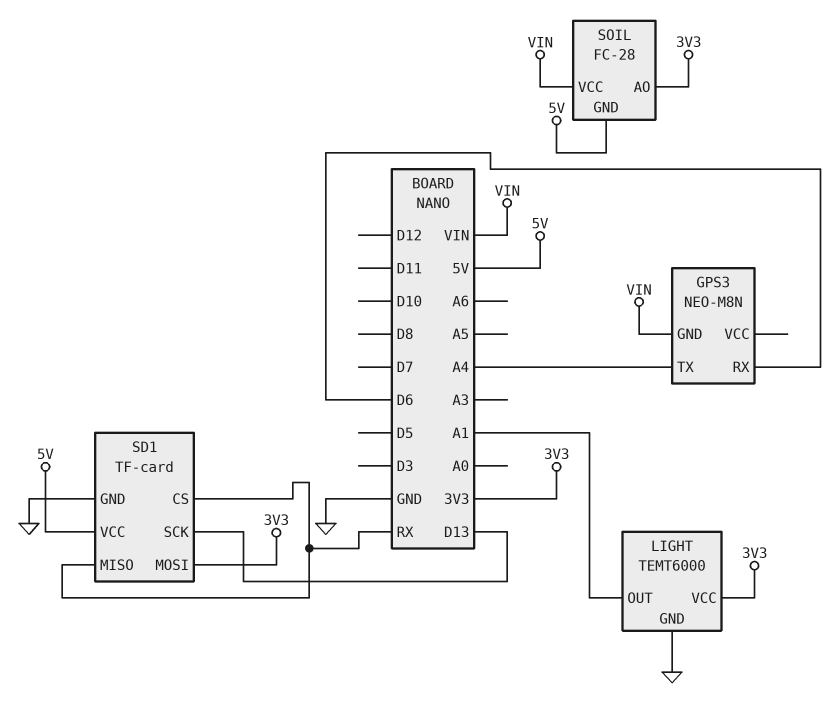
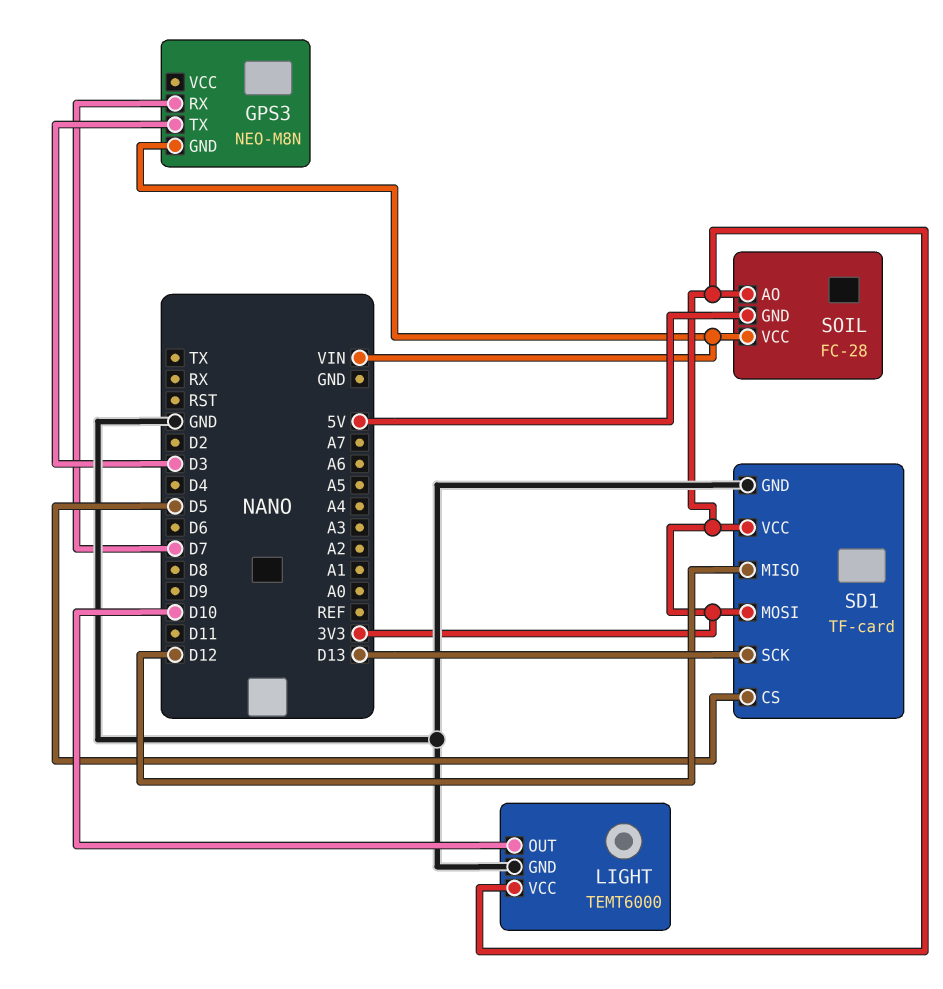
GPS3 pin RX: D6 -> D7
GPS3 pin TX: A4 -> D3
LIGHT pin OUT: A1 -> D10
SD1 pin CS: RX -> D5
SD1 pin MISO: RX -> D12
SD1 pin VCC: 5V -> 3V3

